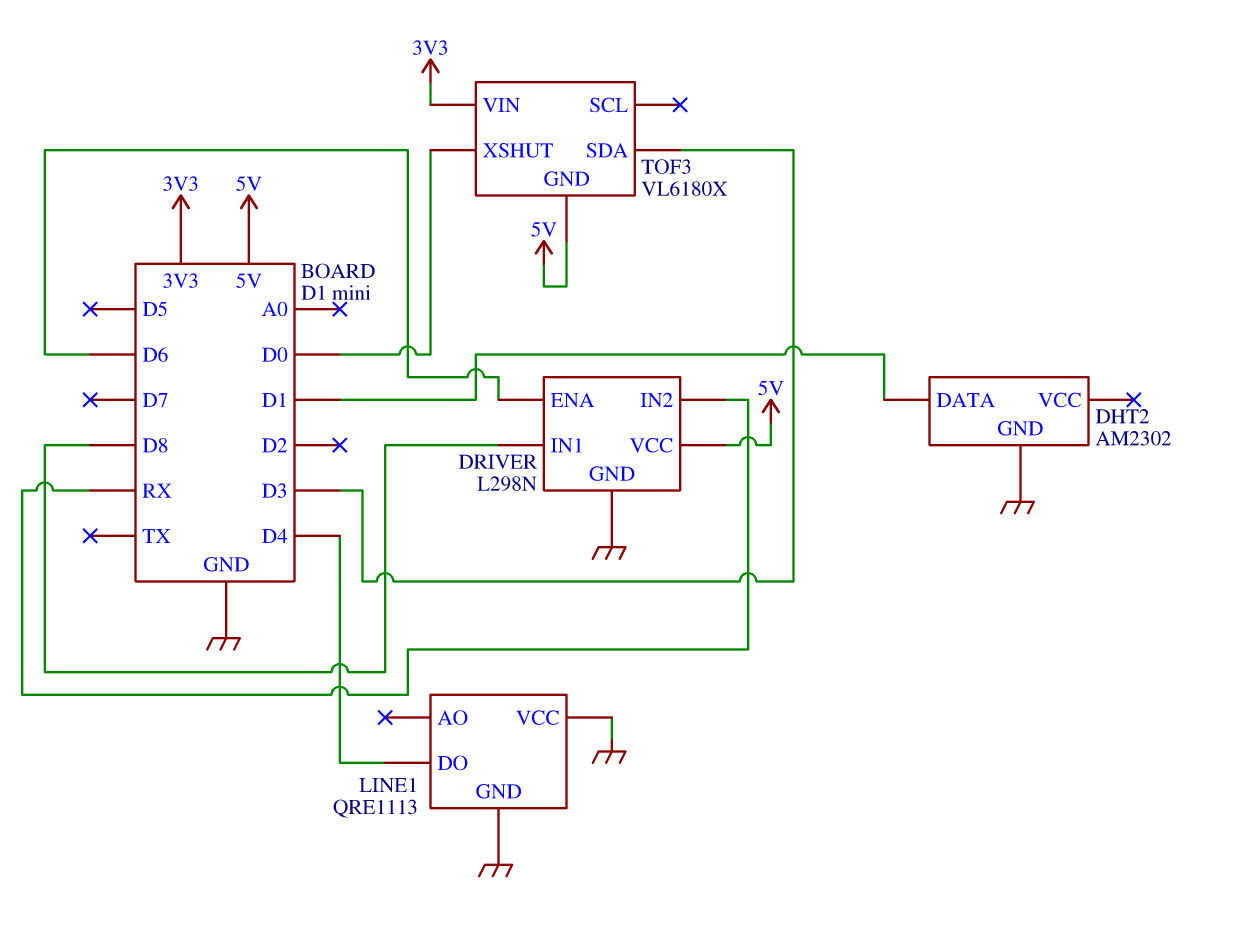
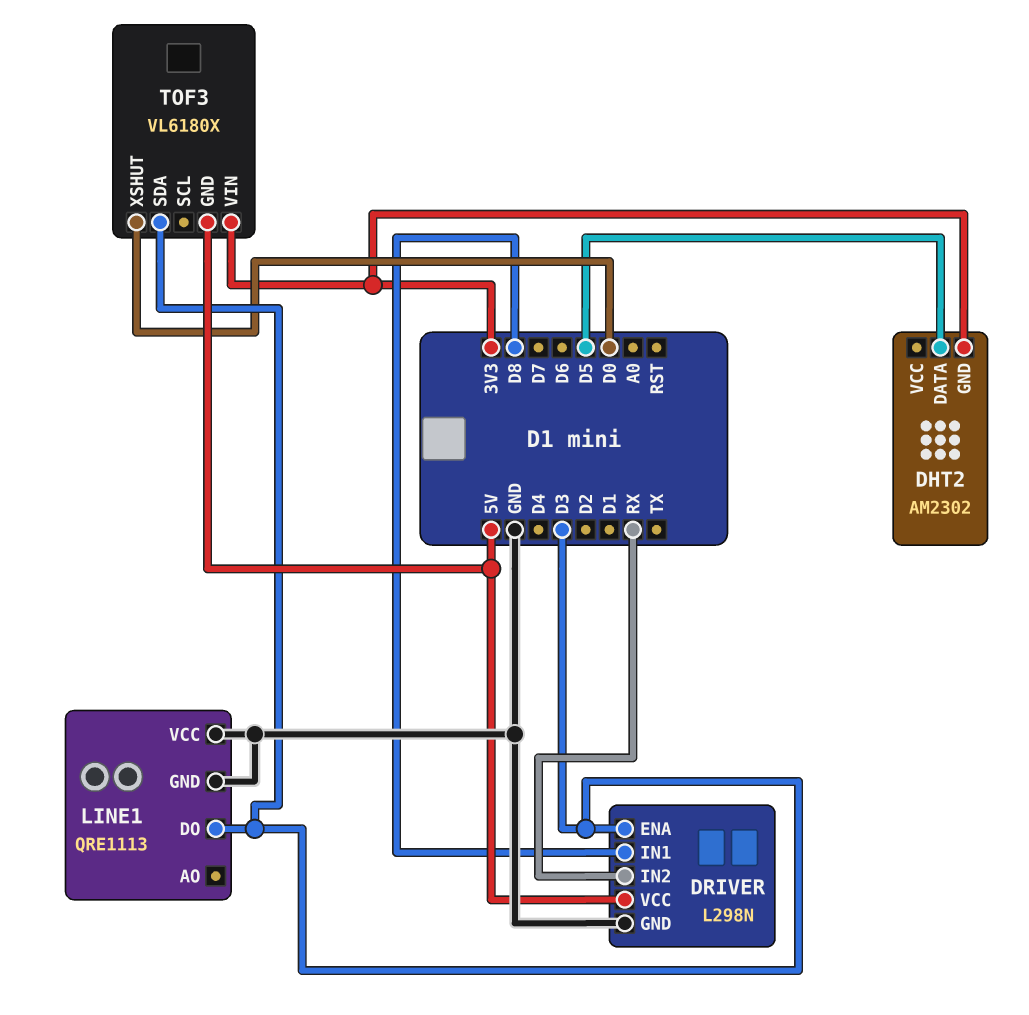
DHT2 pin DATA: D1 -> D5
DHT2 pin GND: GND -> 3V3
DRIVER pin ENA: D6 -> D3
LINE1 pin DO: D4 -> D3

